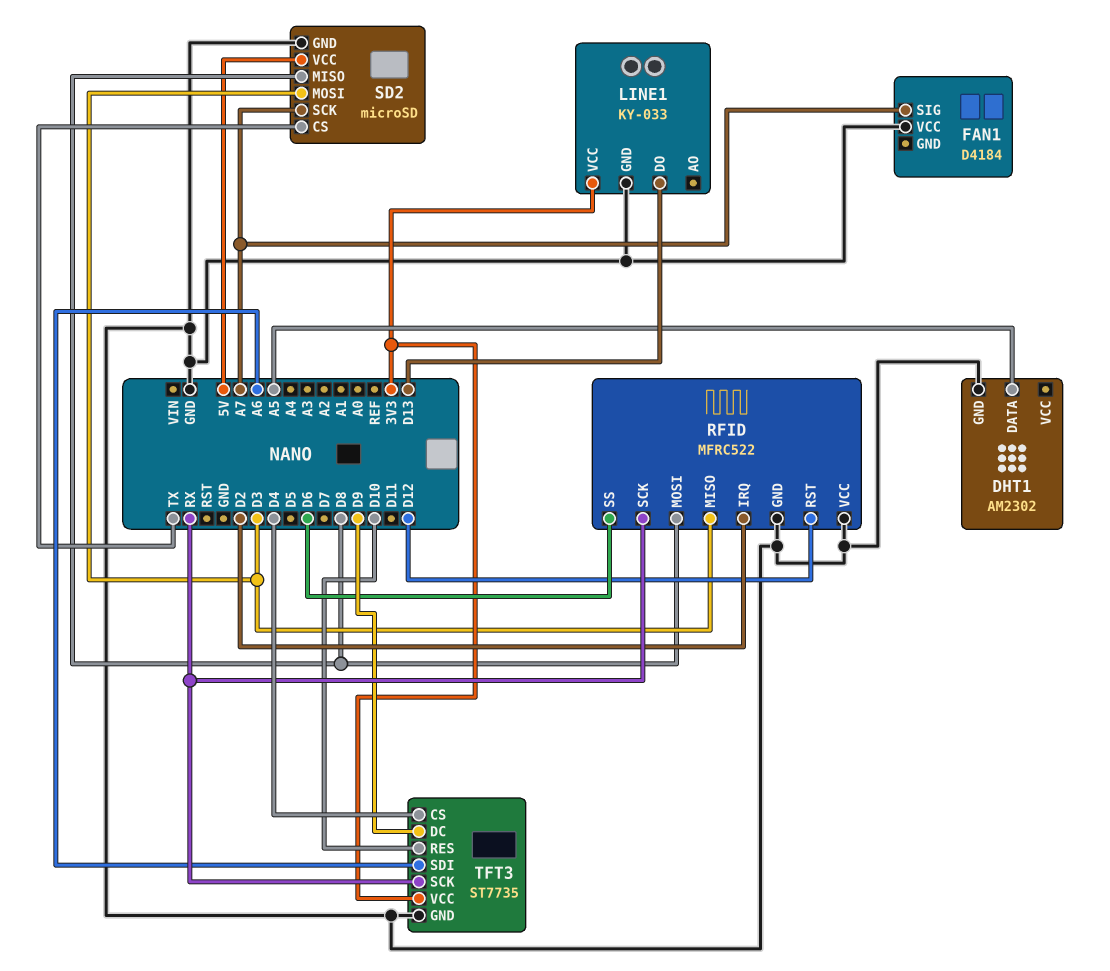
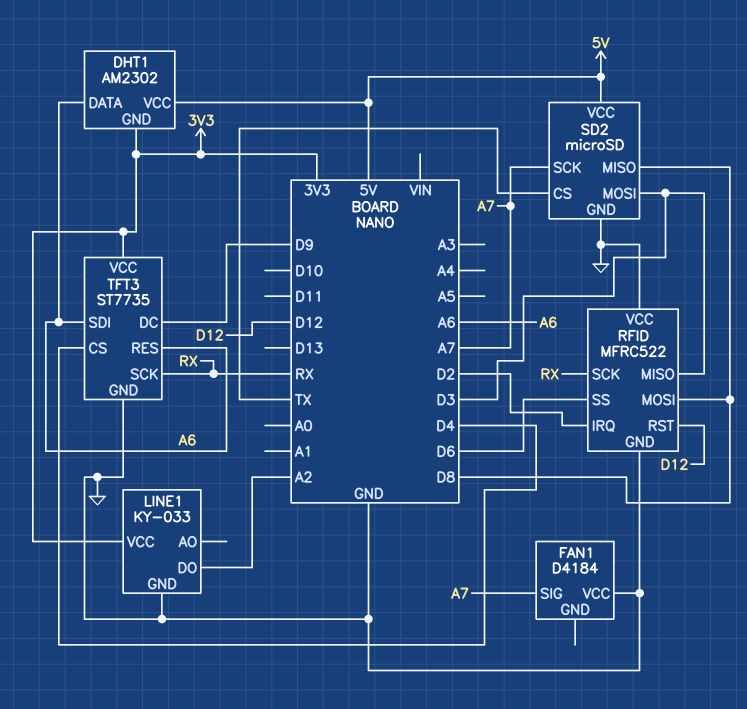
DHT1 pin DATA: A5 -> A6
DHT1 pin GND: GND -> 3V3
DHT1 pin VCC: none -> 5V
LINE1 pin DO: D13 -> A2
TFT3 pin RES: D10 -> A6

